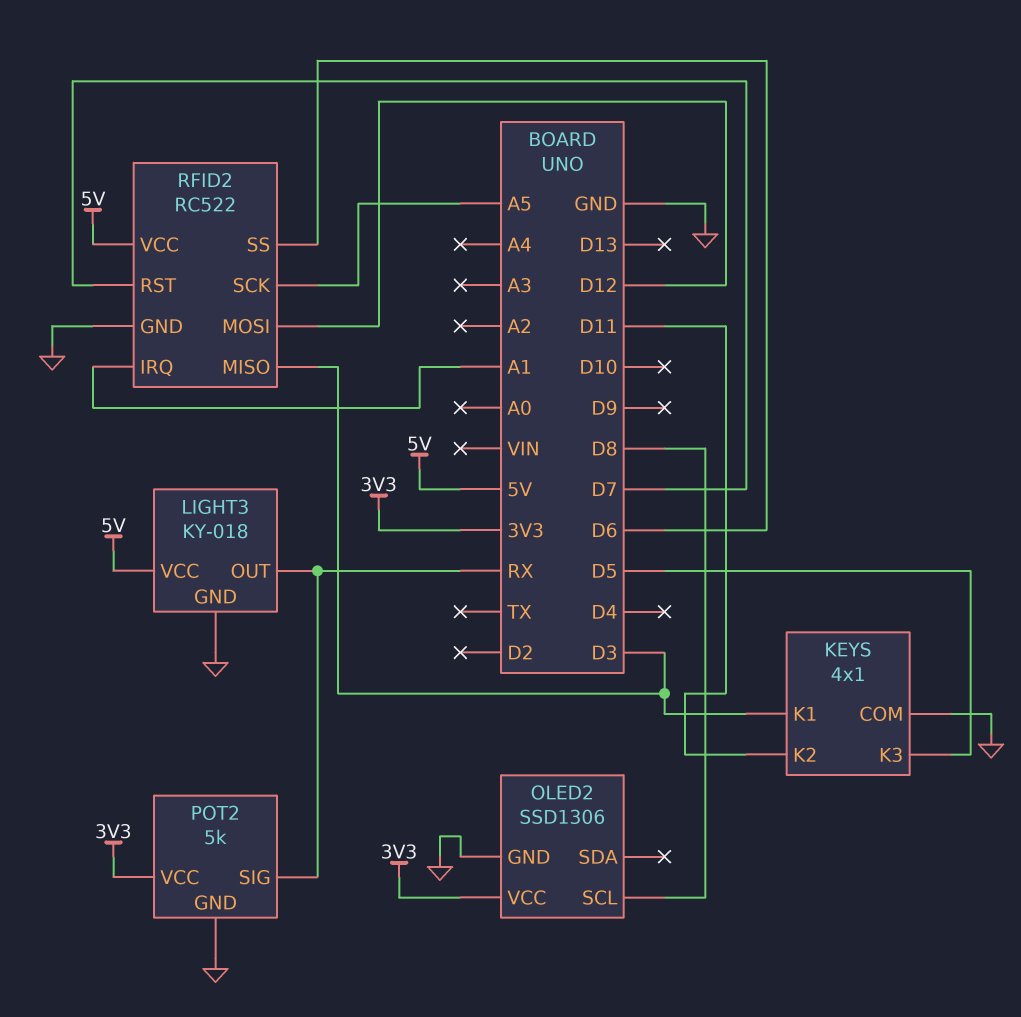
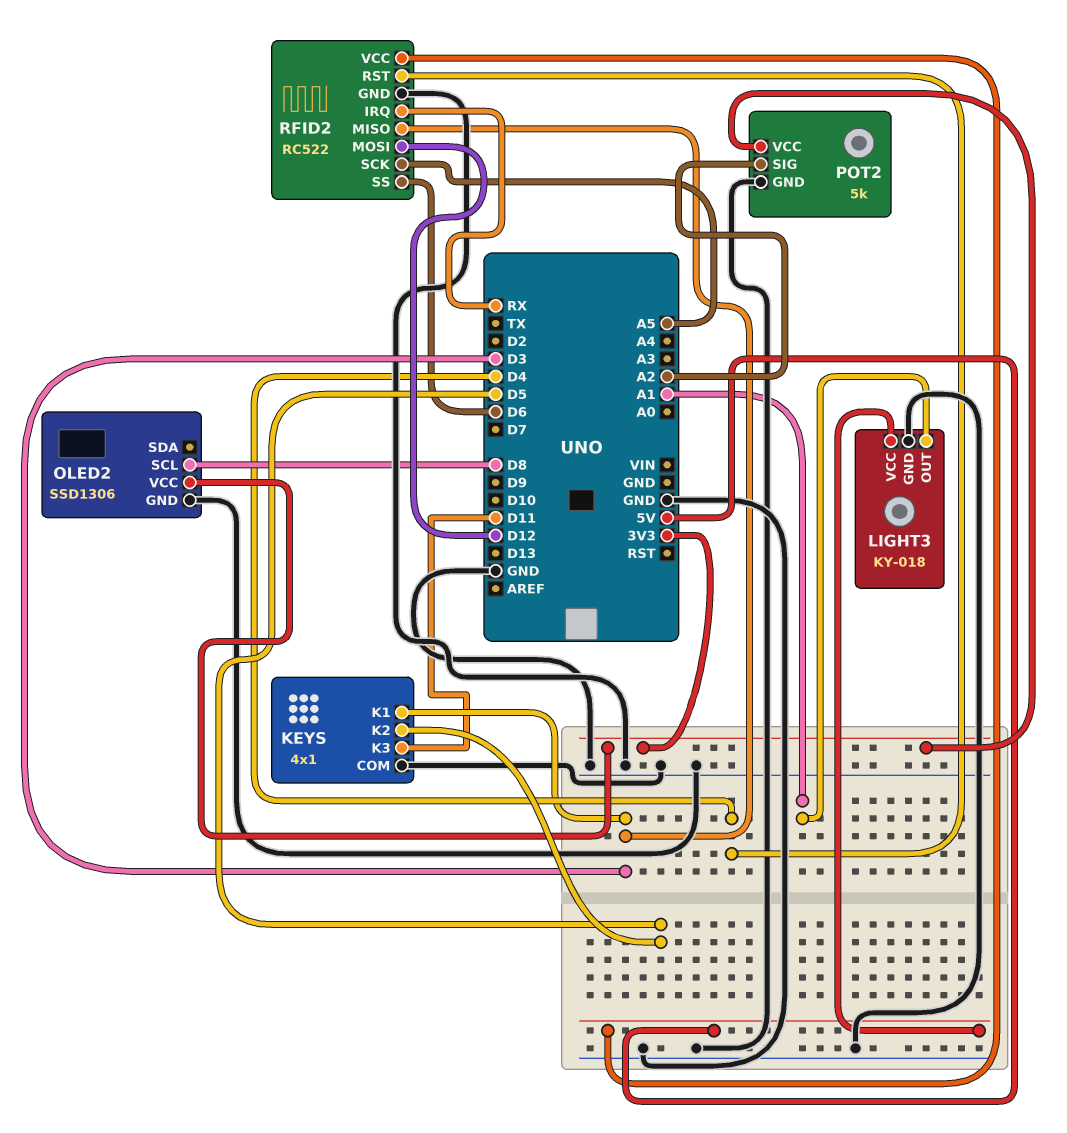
KEYS pin K2: D11 -> D5
KEYS pin K3: D5 -> D11
LIGHT3 pin OUT: RX -> A1
POT2 pin SIG: RX -> A2
RFID2 pin IRQ: A1 -> RX
RFID2 pin RST: D7 -> D4

